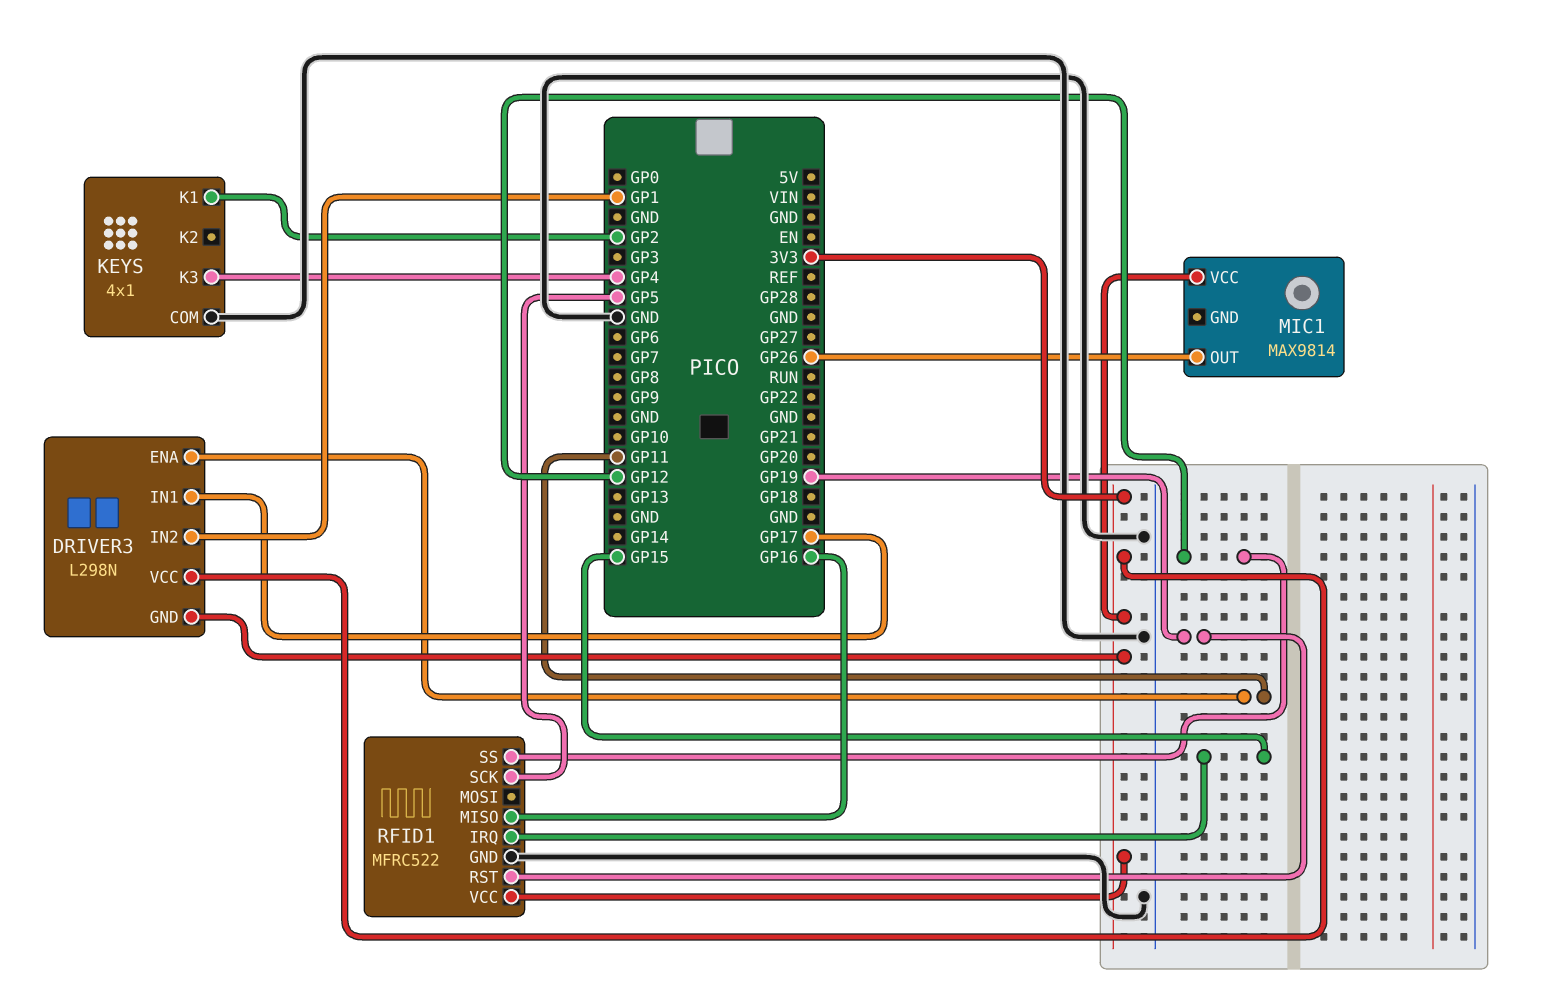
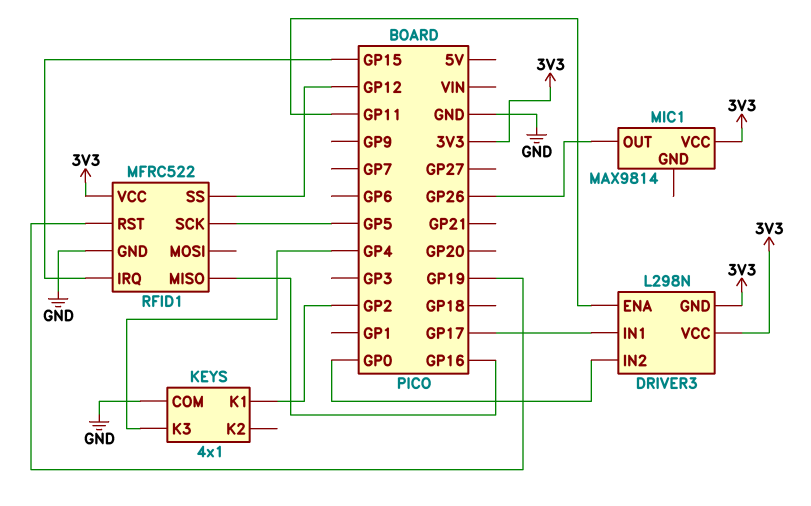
DRIVER3 pin IN2: GP1 -> GP0

